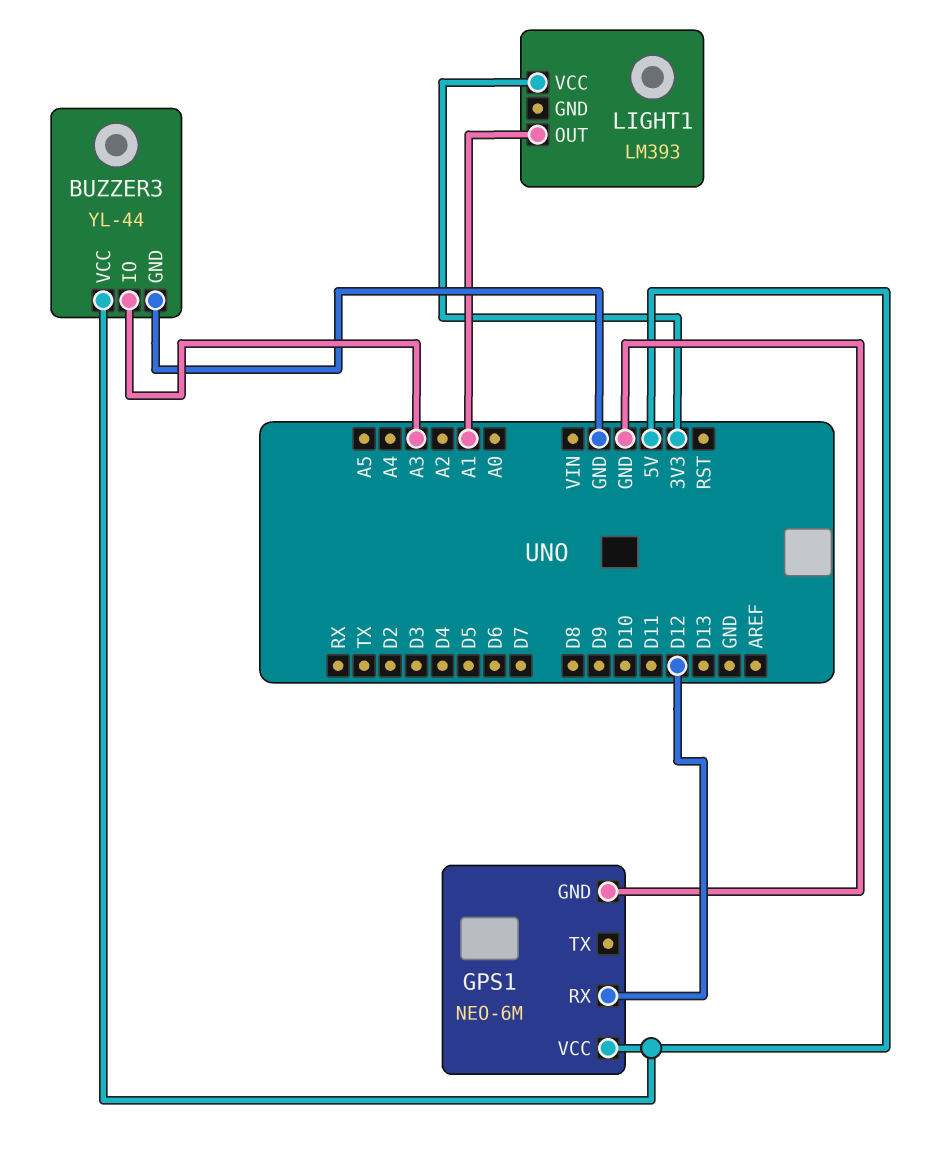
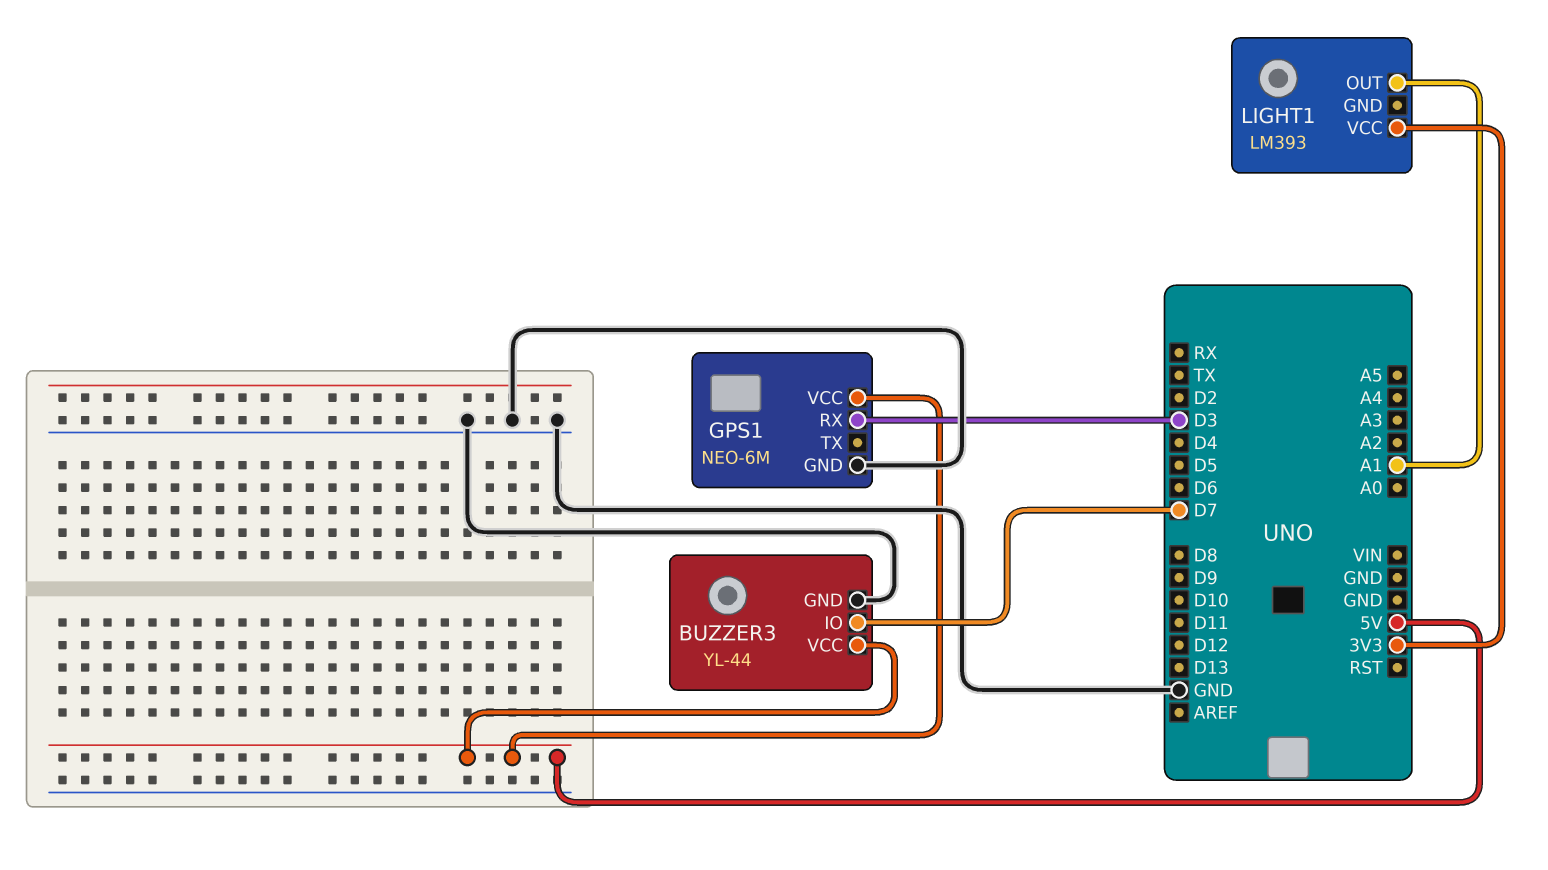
BUZZER3 pin IO: A3 -> D7
GPS1 pin RX: D12 -> D3

